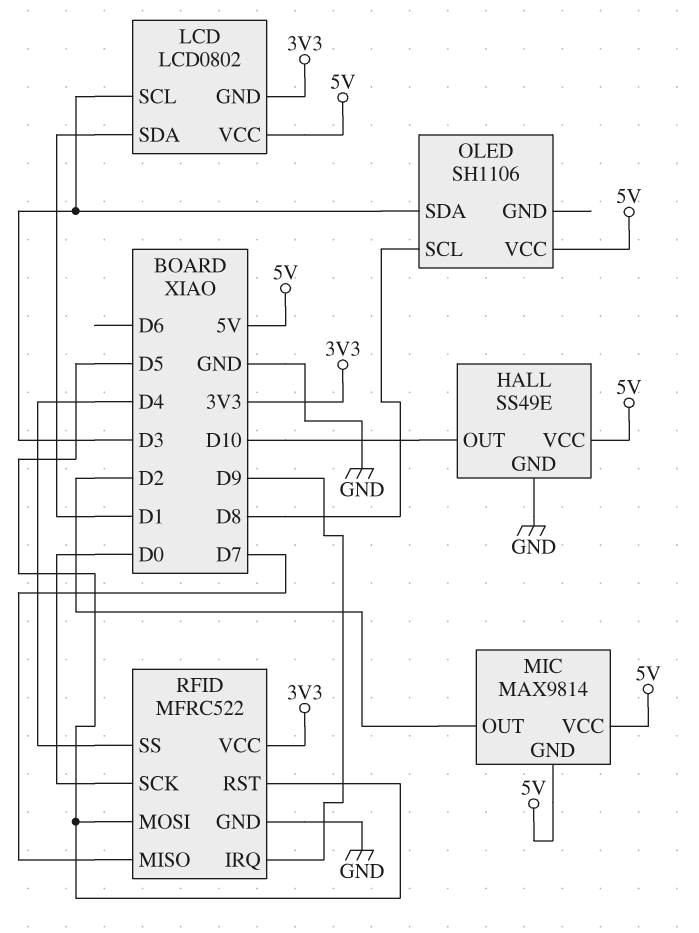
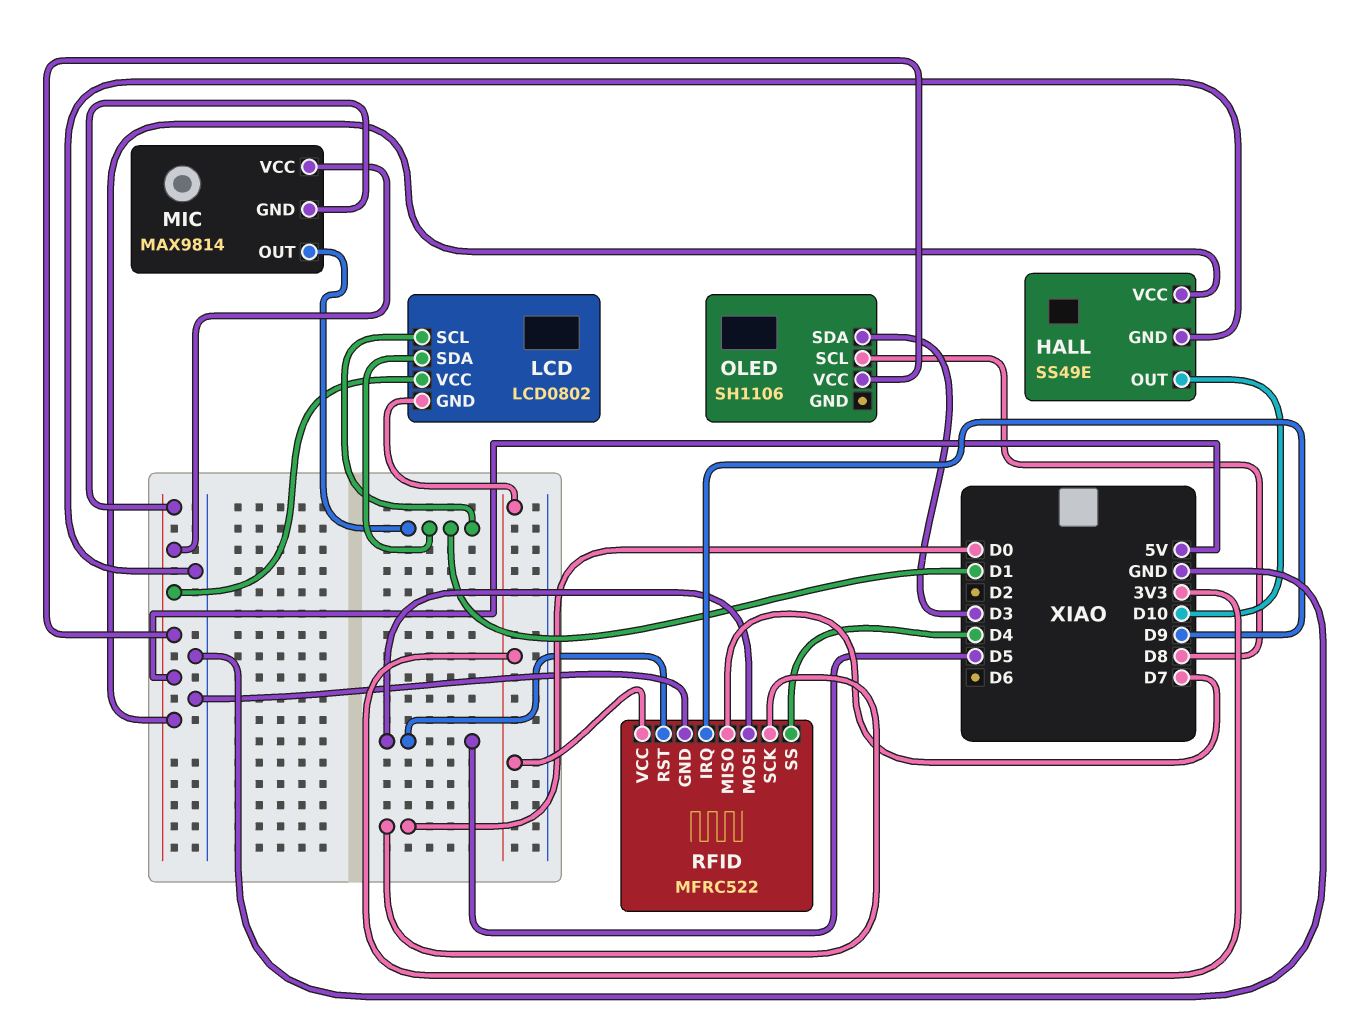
LCD pin SCL: D3 -> D1
MIC pin OUT: D2 -> D1

